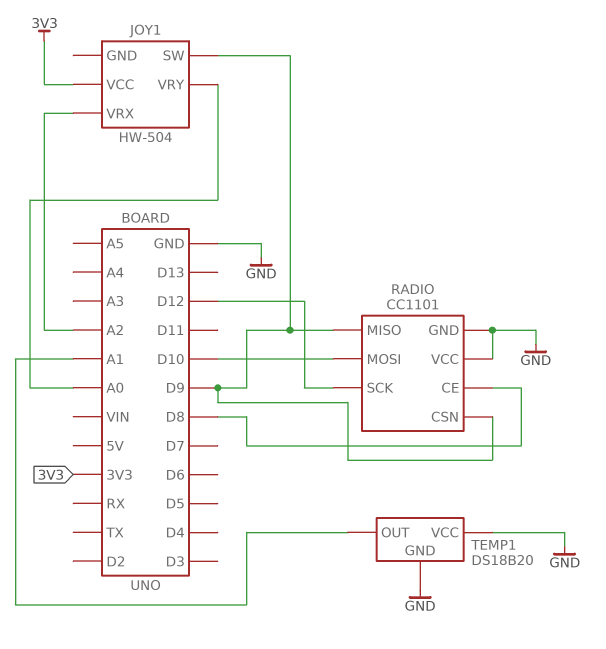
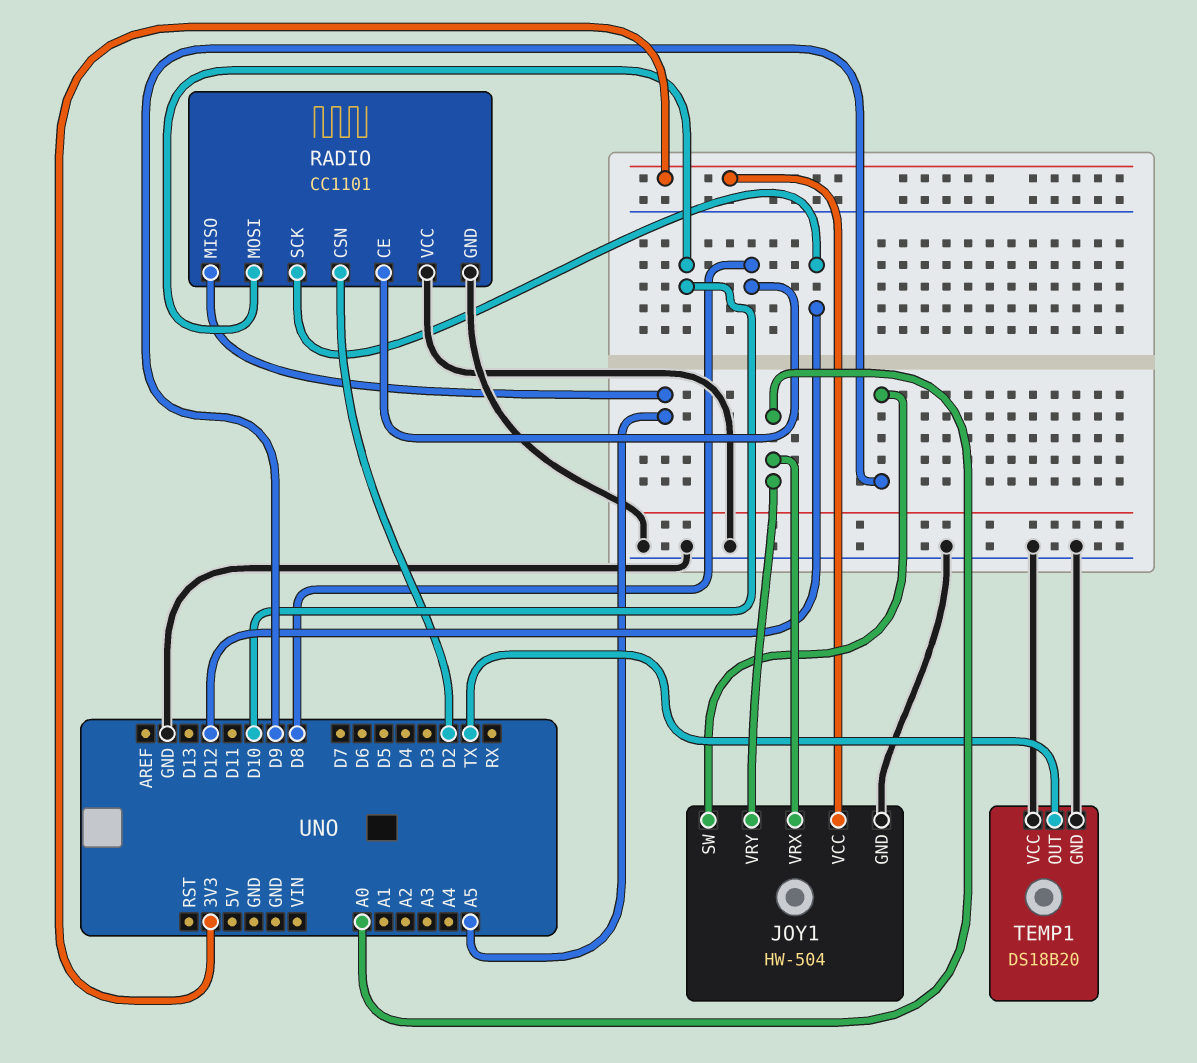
JOY1 pin GND: none -> GND
JOY1 pin VRX: A2 -> A0
RADIO pin CSN: D9 -> D2
RADIO pin MISO: D9 -> A5
TEMP1 pin OUT: A1 -> TX

